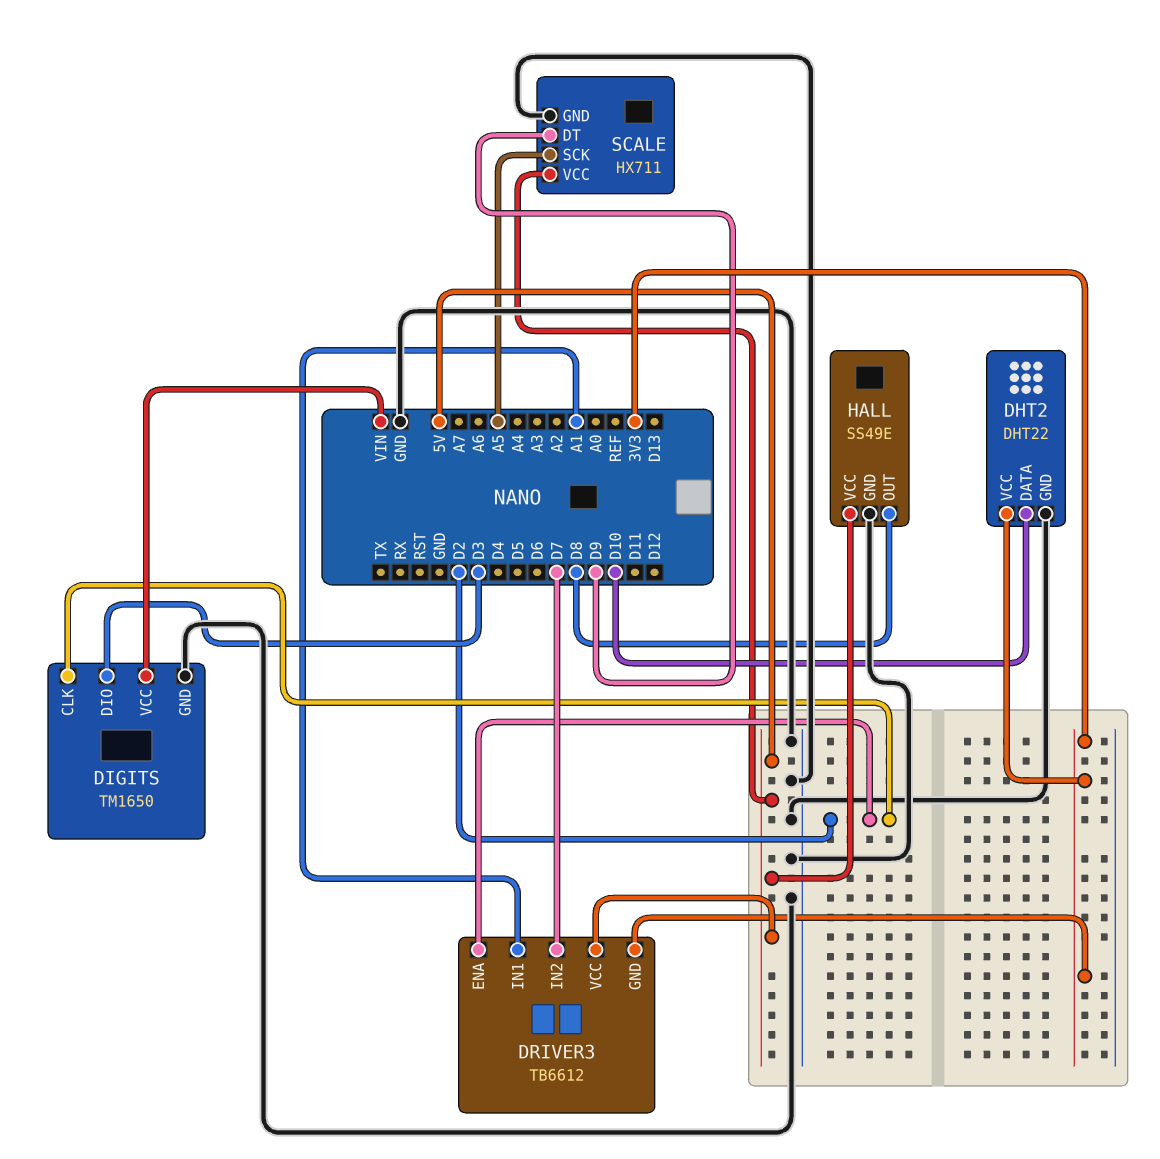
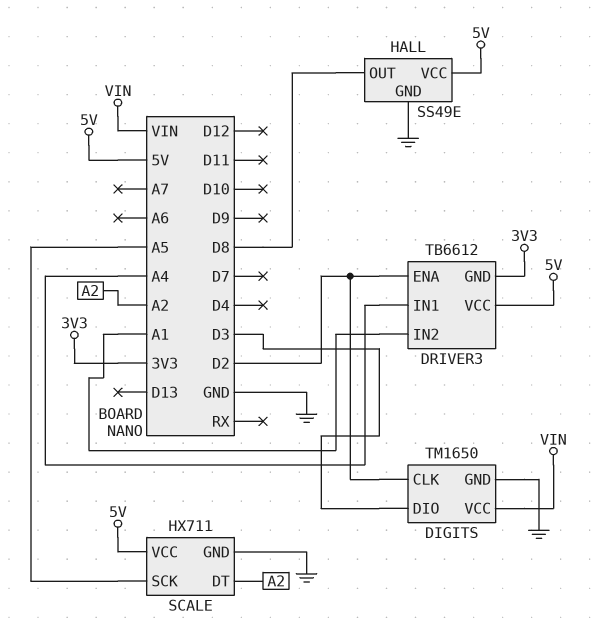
DHT2: DHT22 -> none
DHT2 pin DATA: D10 -> none
DHT2 pin GND: GND -> none
DHT2 pin VCC: 3V3 -> none
DRIVER3 pin IN1: A1 -> A4
DRIVER3 pin IN2: D7 -> A1
SCALE pin DT: D9 -> A2

